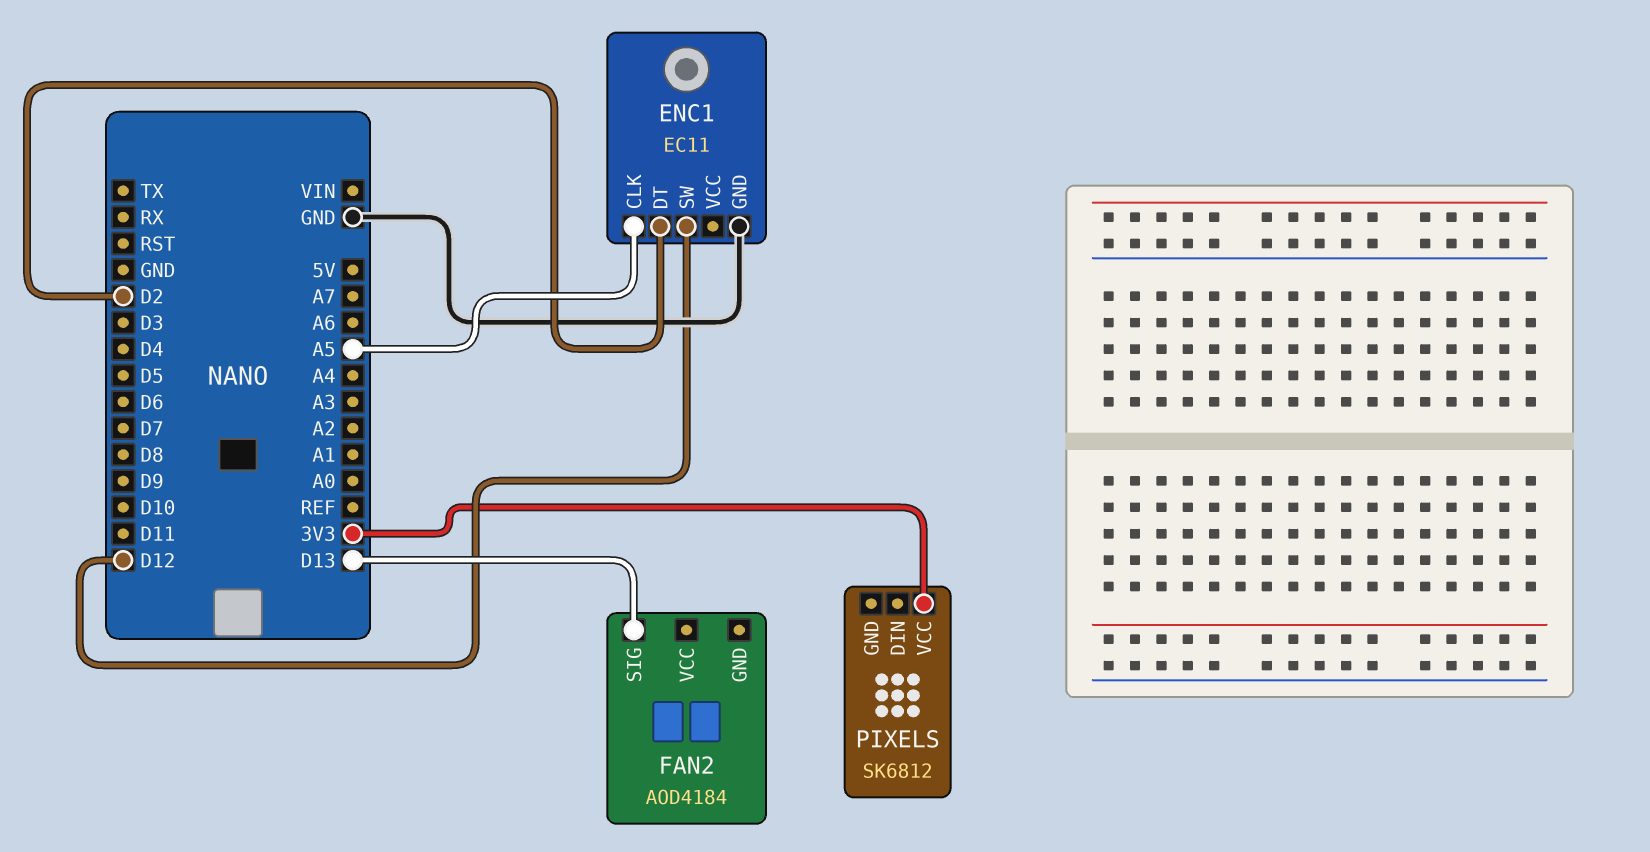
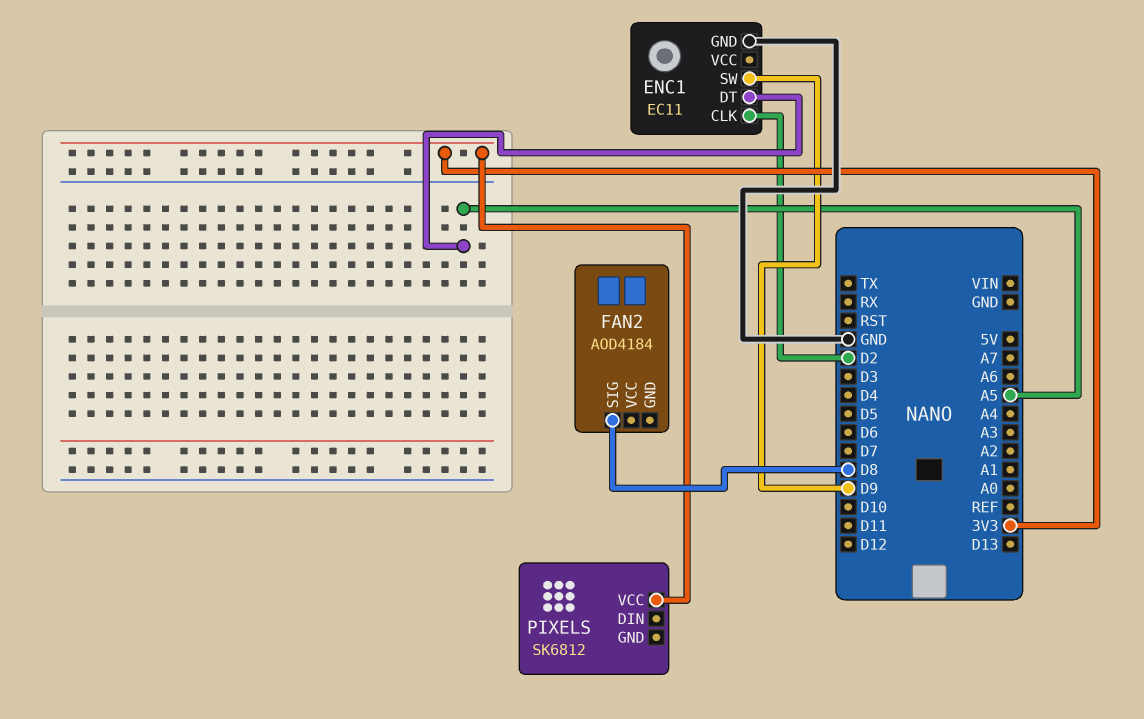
ENC1 pin CLK: A5 -> D2
ENC1 pin DT: D2 -> A5
ENC1 pin SW: D12 -> D9
FAN2 pin SIG: D13 -> D8

